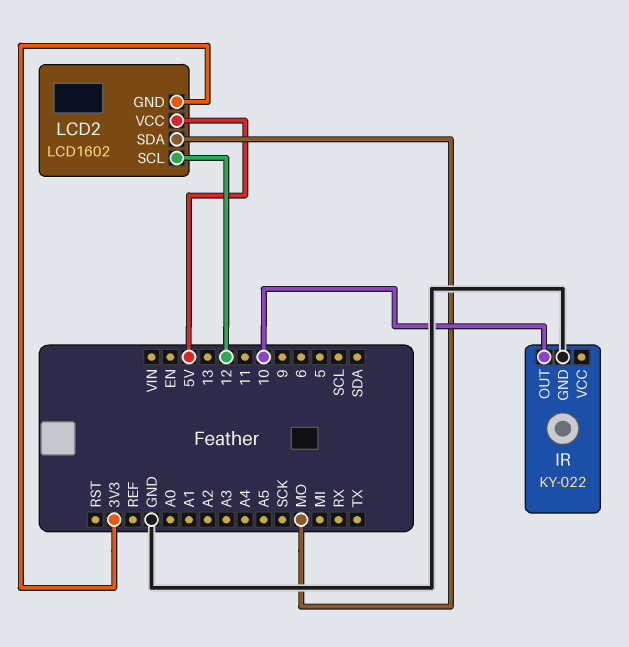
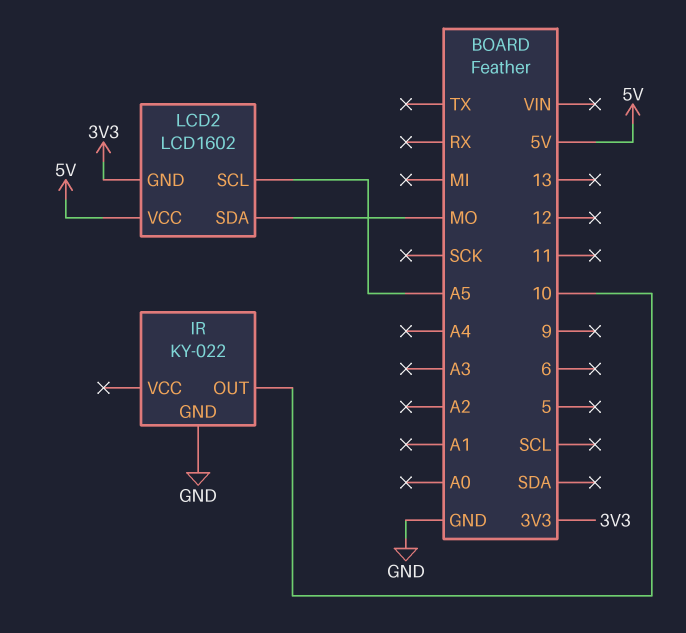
LCD2 pin SCL: 12 -> A5

